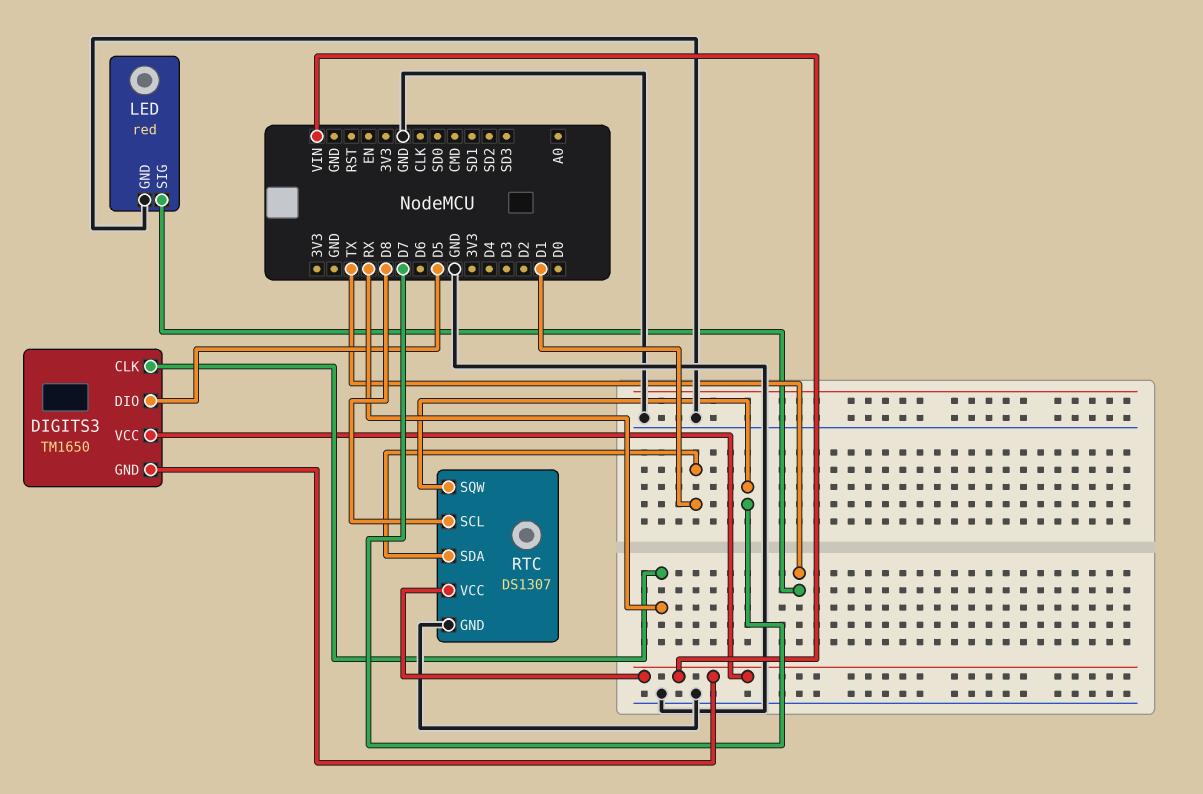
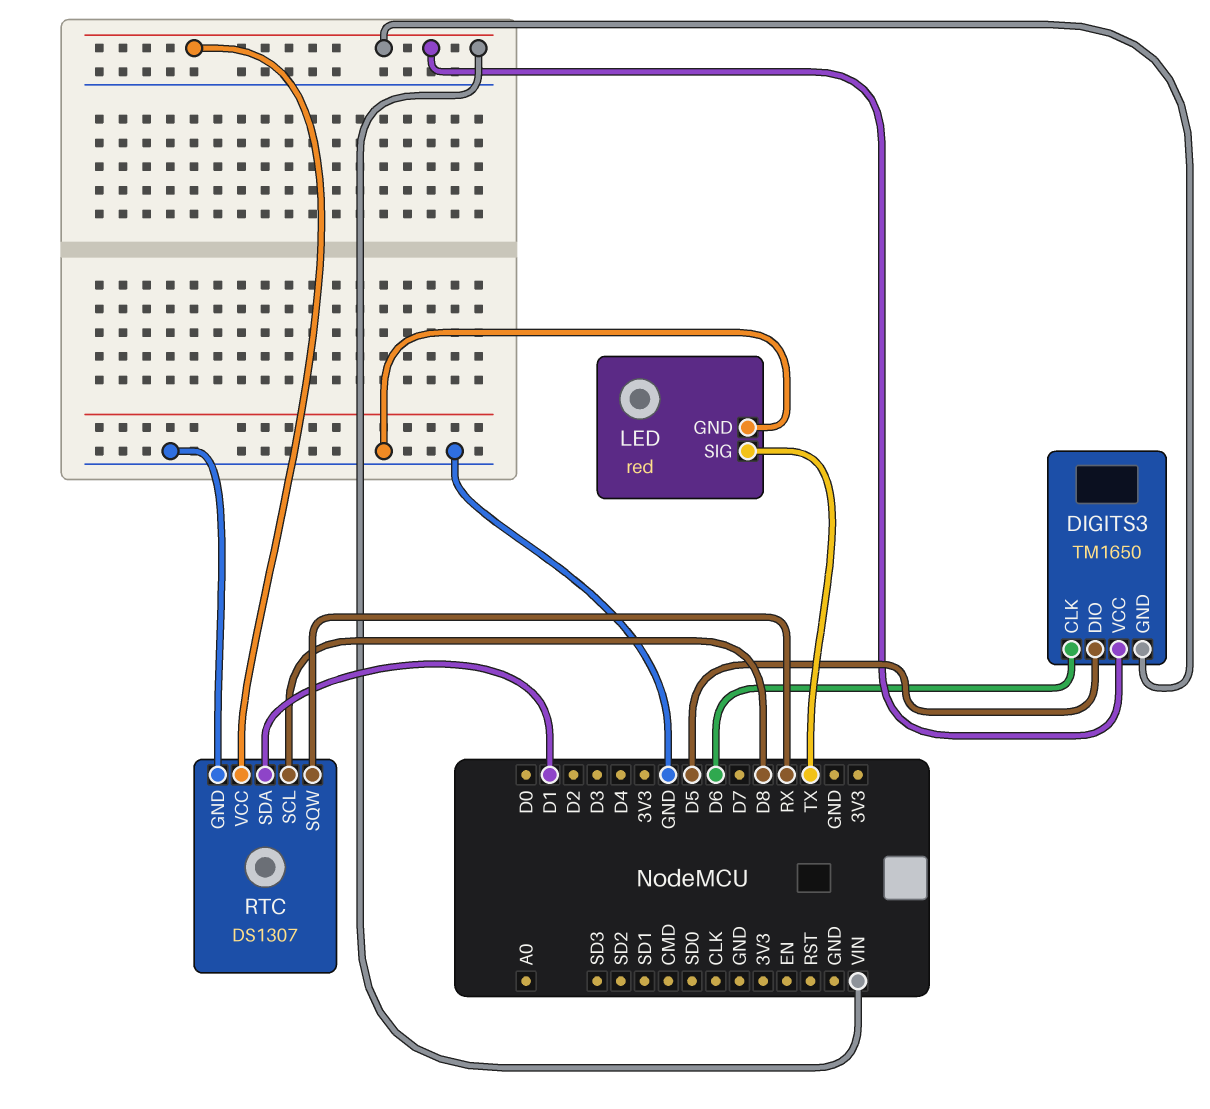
DIGITS3 pin CLK: RX -> D6
RTC pin SQW: D7 -> RX

